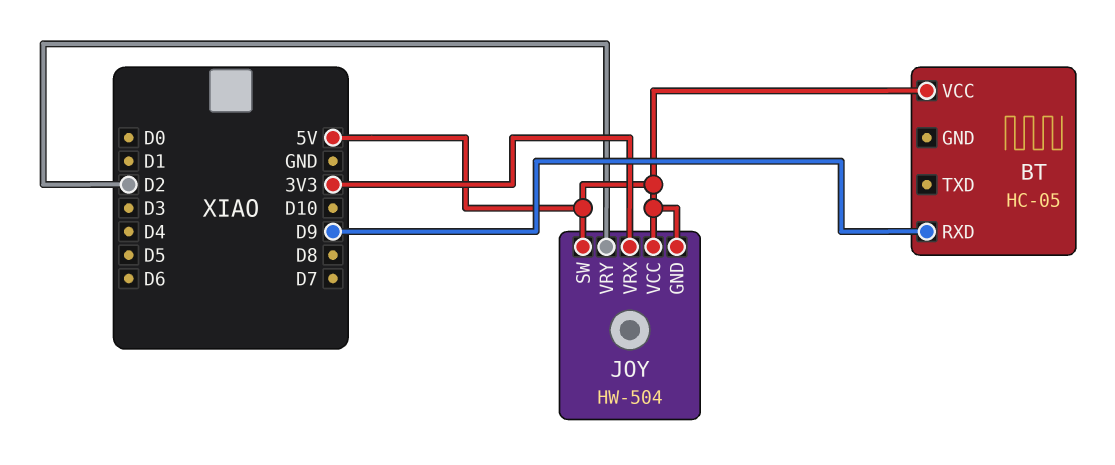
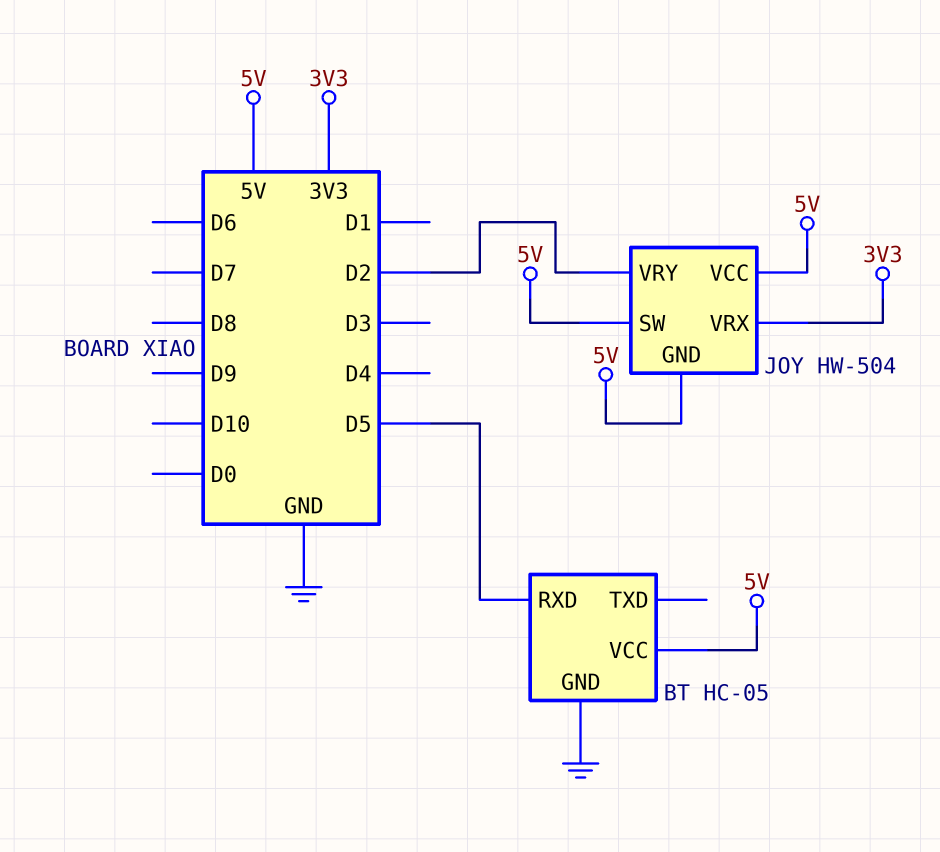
BT pin GND: none -> GND
BT pin RXD: D9 -> D5

